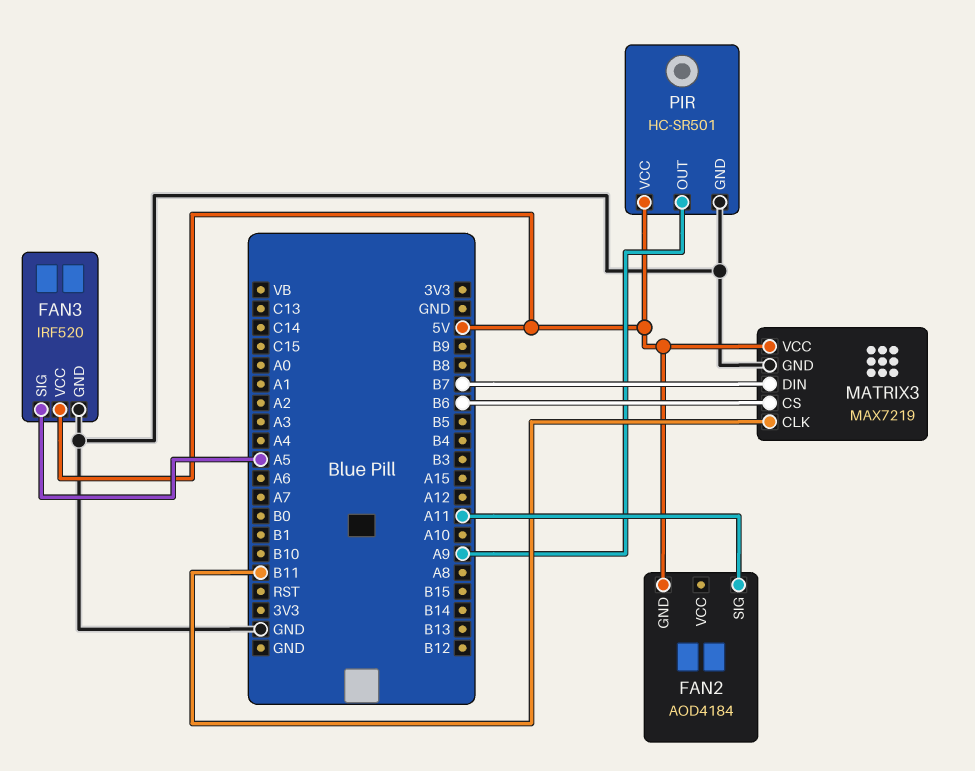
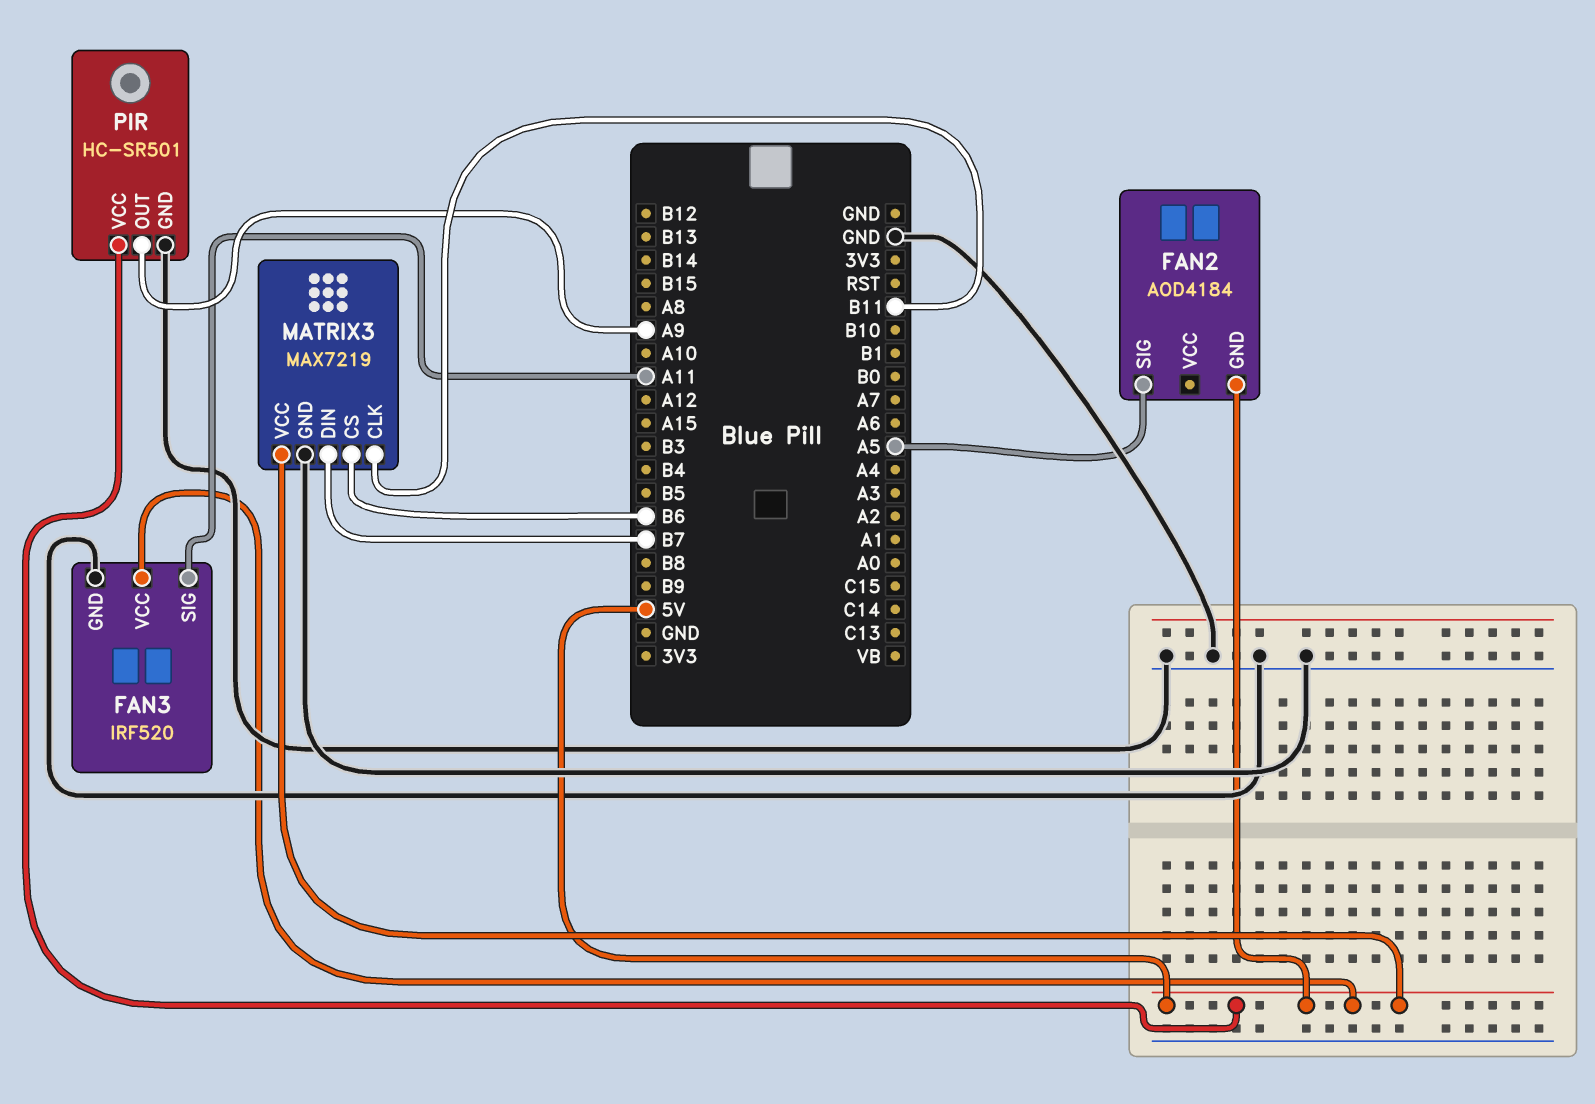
FAN2 pin SIG: A11 -> A5
FAN3 pin SIG: A5 -> A11

